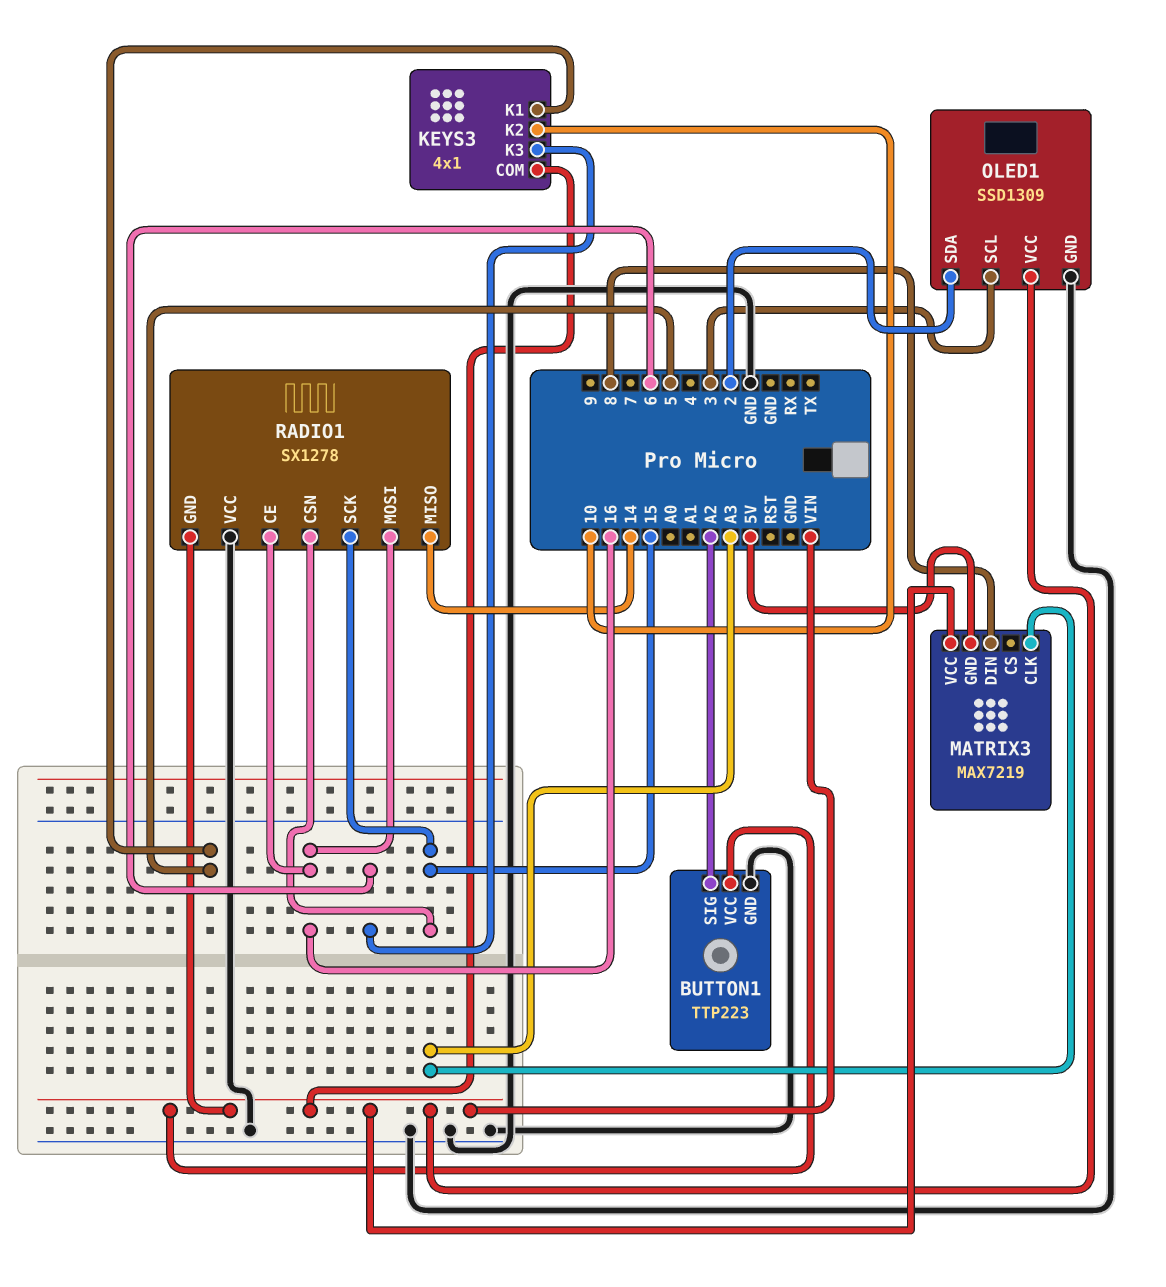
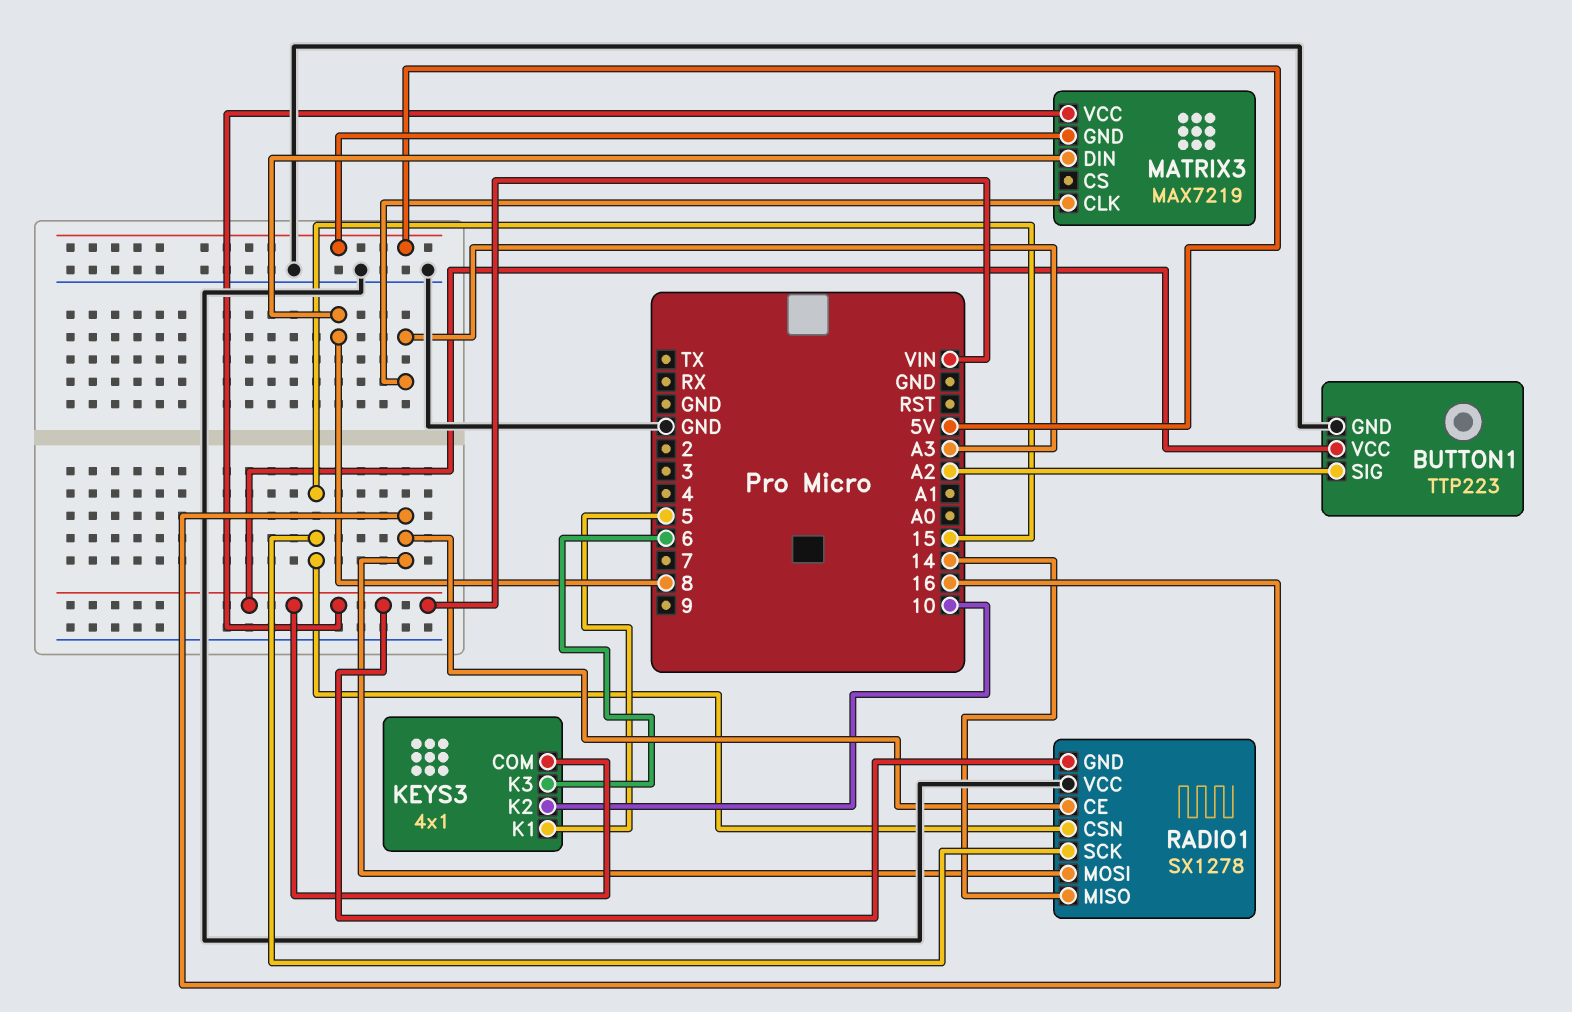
OLED1: SSD1309 -> none
OLED1 pin GND: GND -> none
OLED1 pin SCL: 3 -> none
OLED1 pin SDA: 2 -> none
OLED1 pin VCC: VIN -> none

